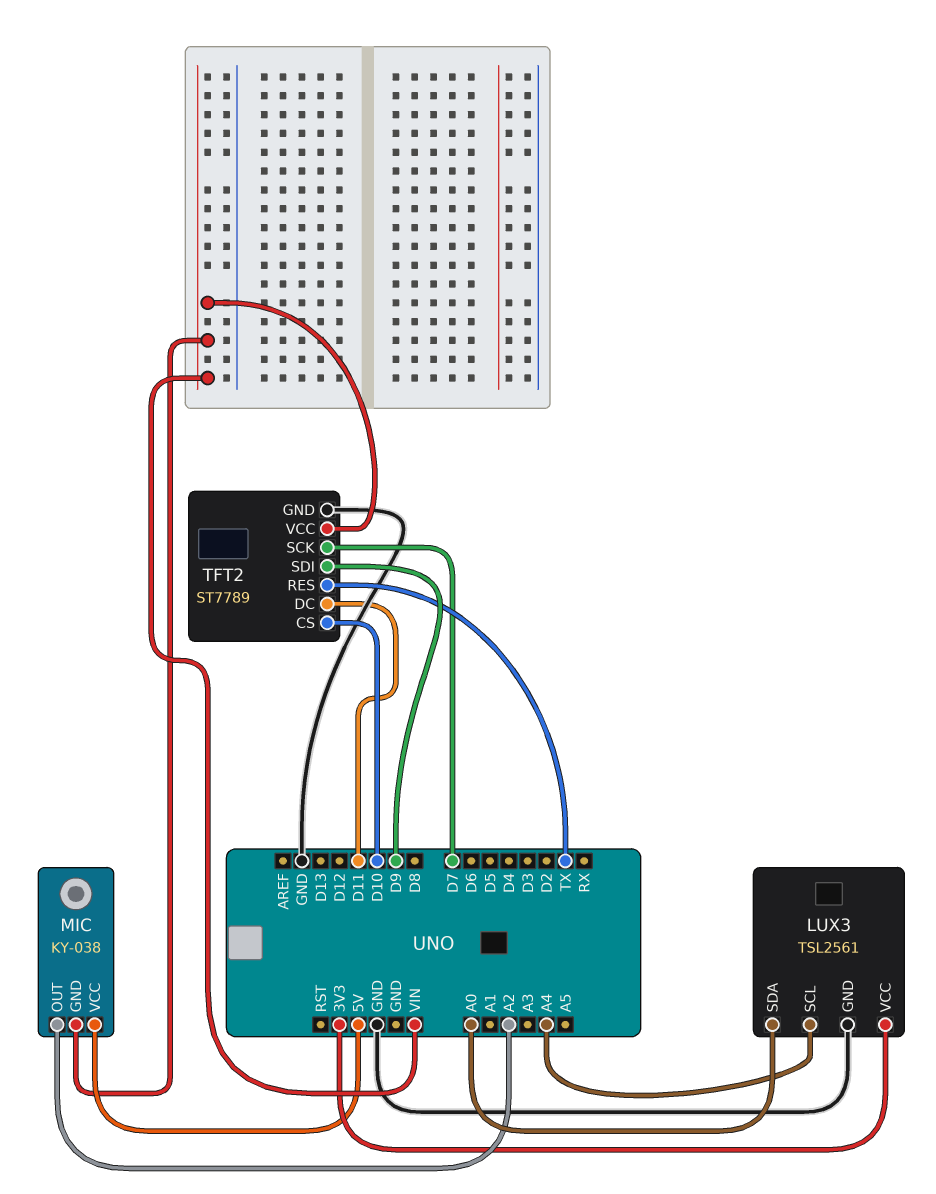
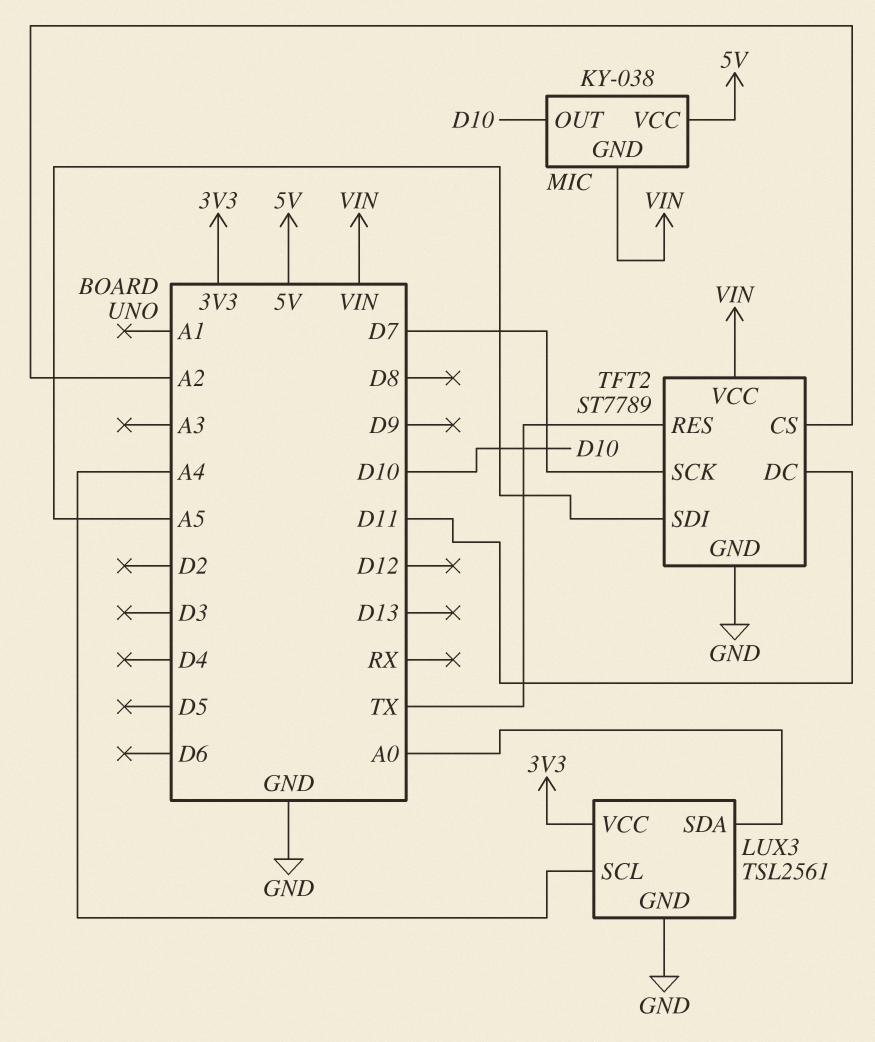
MIC pin OUT: A2 -> D10
TFT2 pin CS: D10 -> A2
TFT2 pin SDI: D9 -> A5

